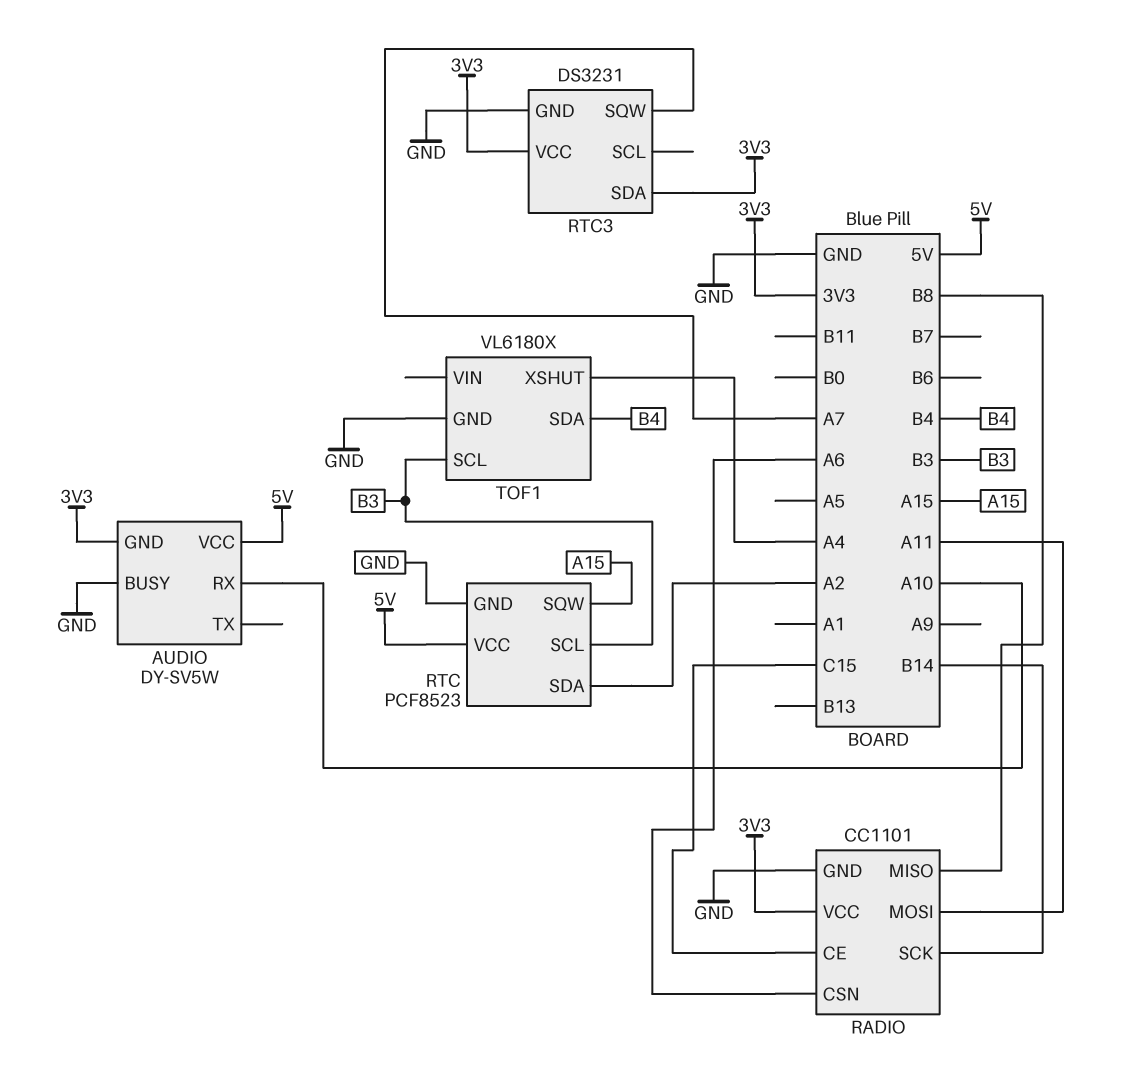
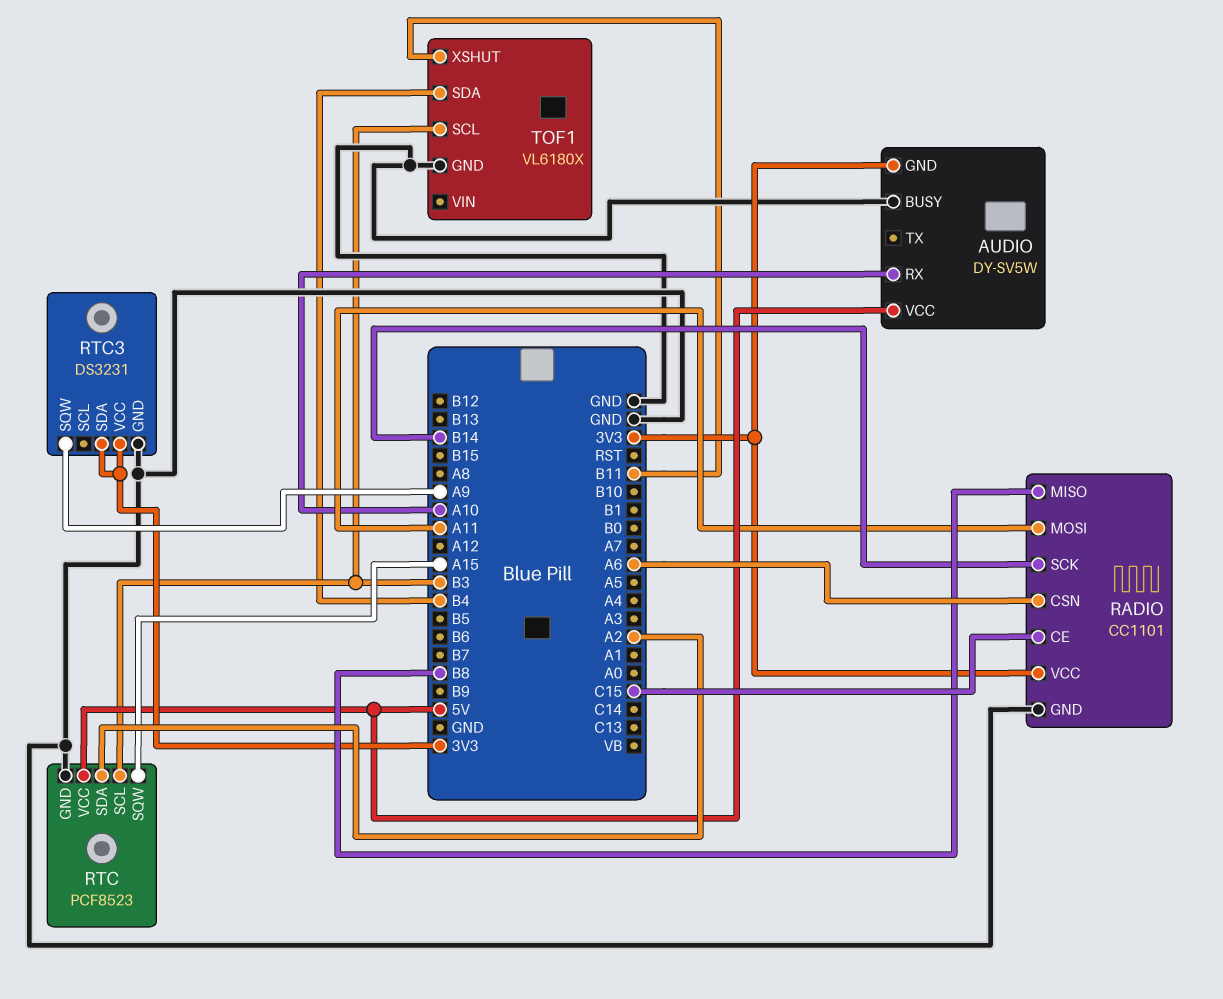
RTC3 pin SQW: A7 -> A9
TOF1 pin XSHUT: A4 -> B11

